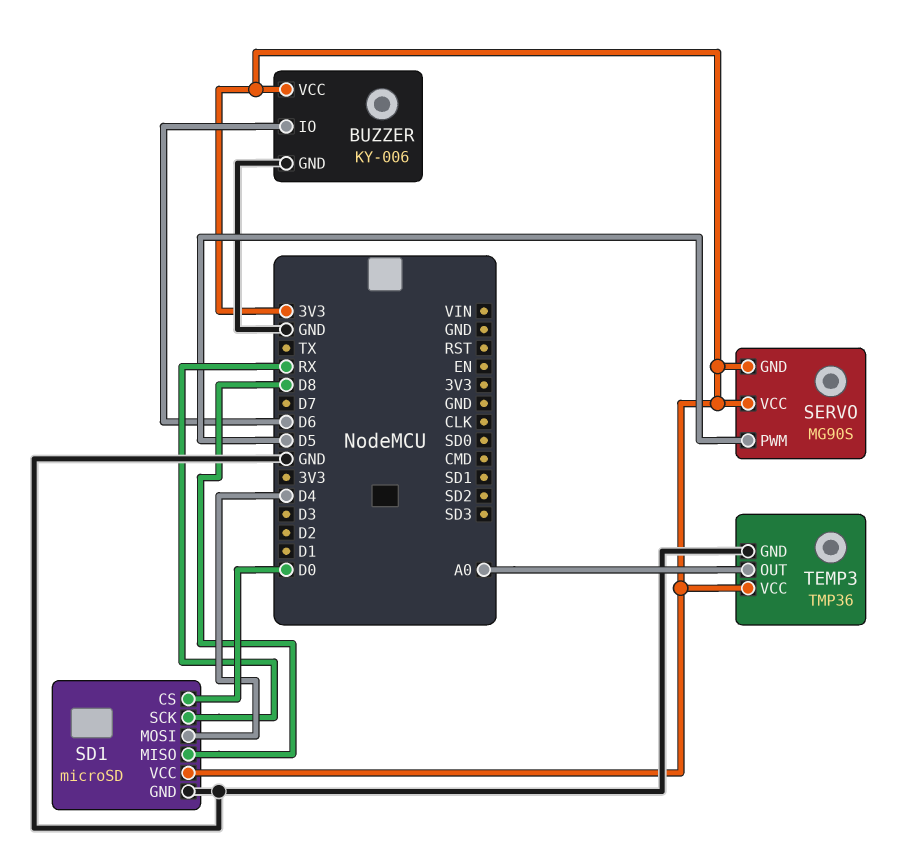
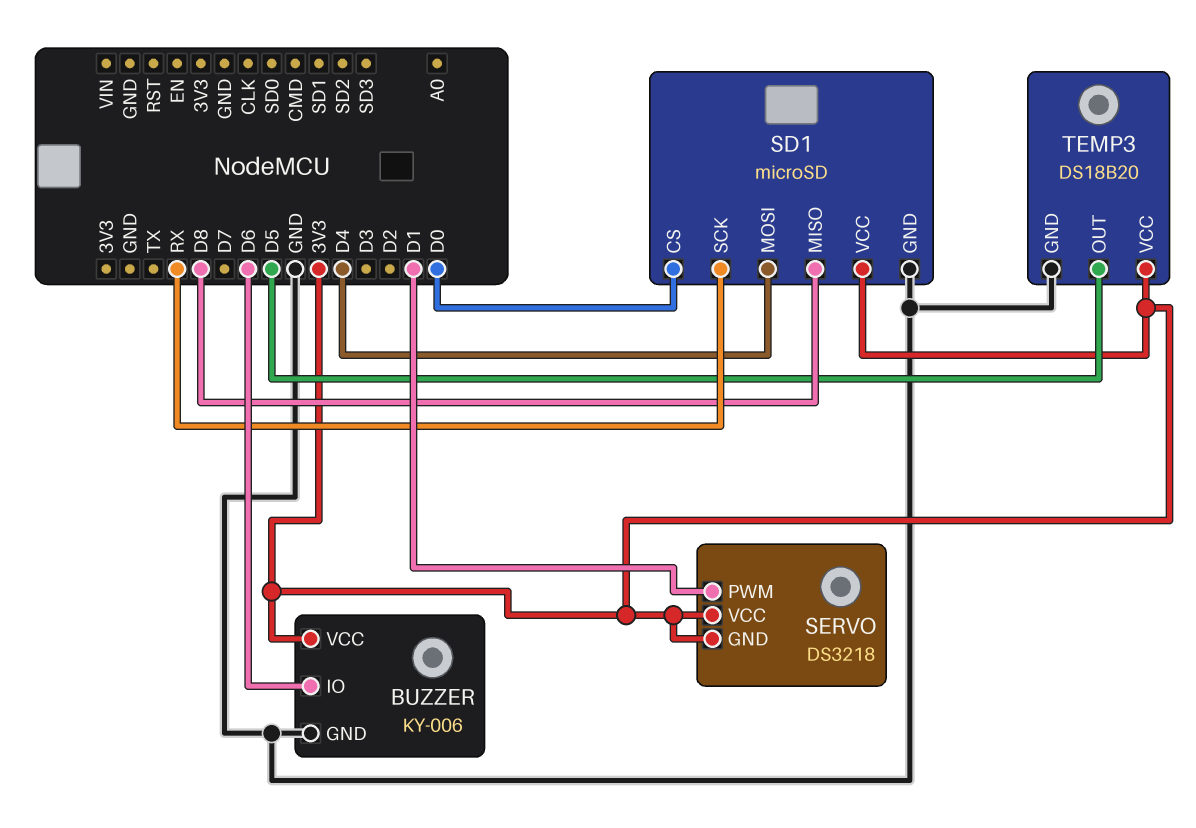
SERVO: MG90S -> DS3218
SERVO pin PWM: D5 -> D1
TEMP3: TMP36 -> DS18B20
TEMP3 pin OUT: A0 -> D5

